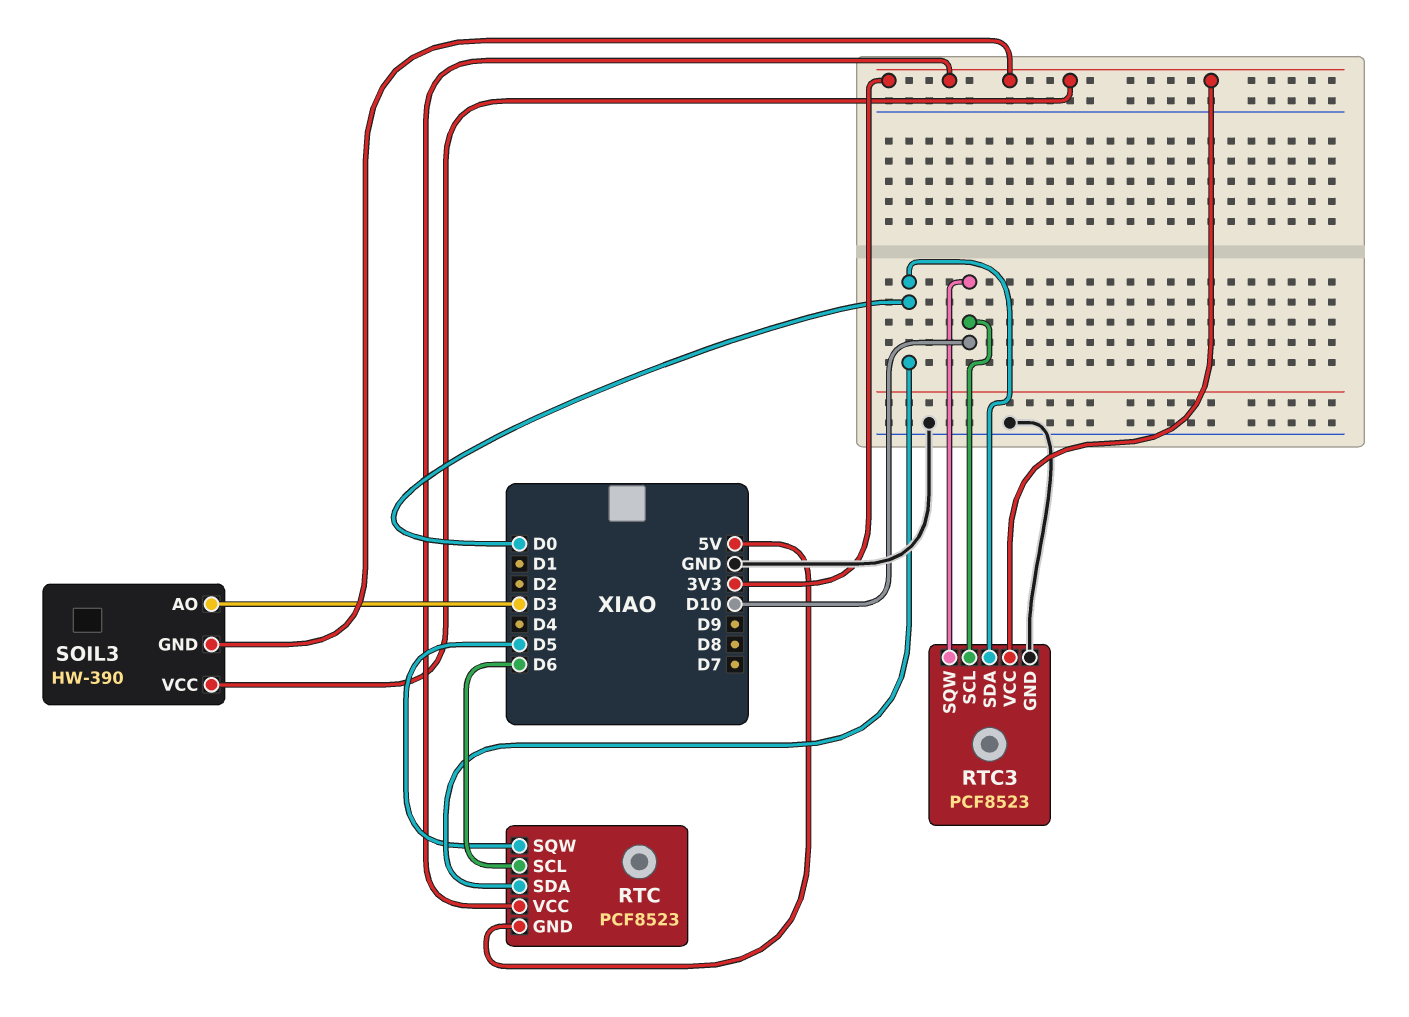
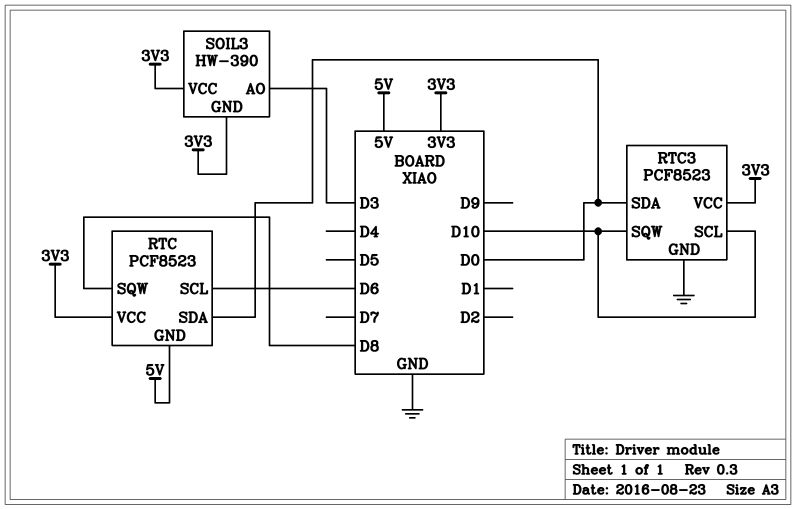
RTC pin SQW: D5 -> D8

